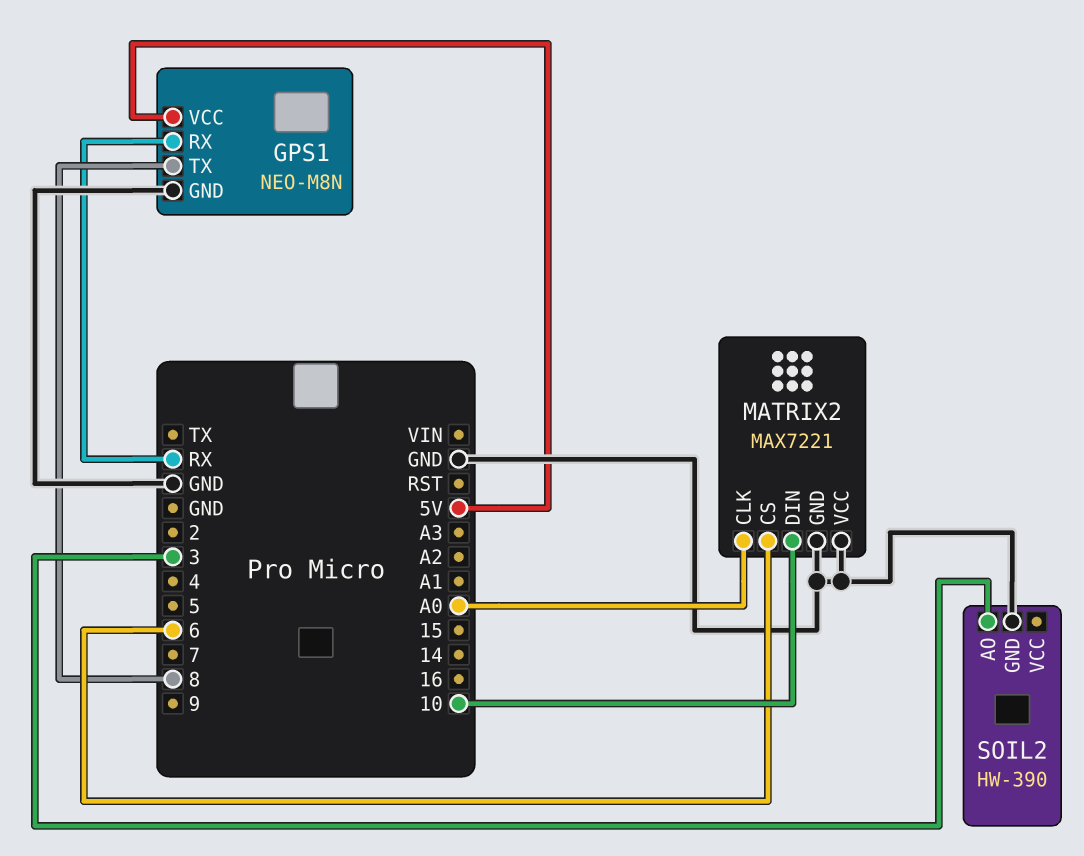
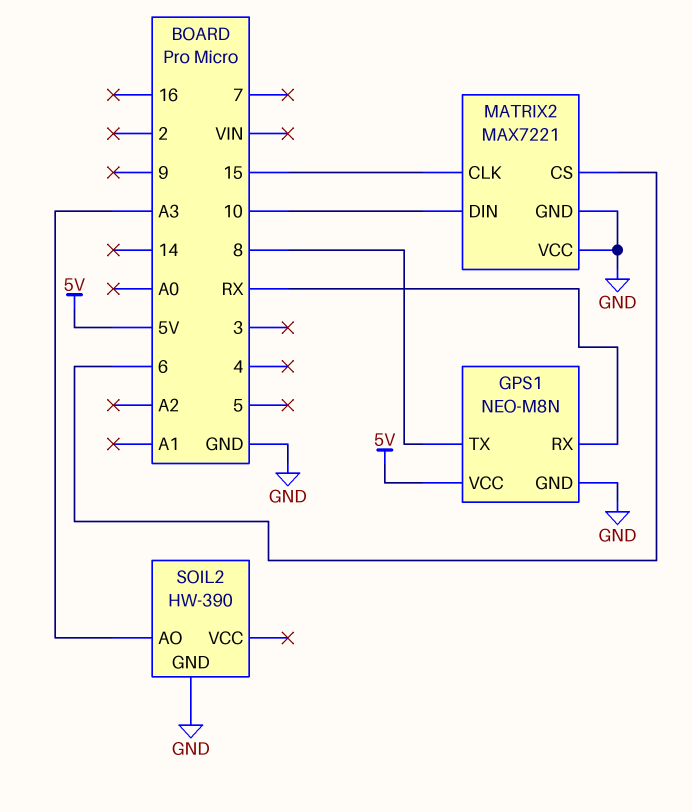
MATRIX2 pin CLK: A0 -> 15
SOIL2 pin AO: 3 -> A3

